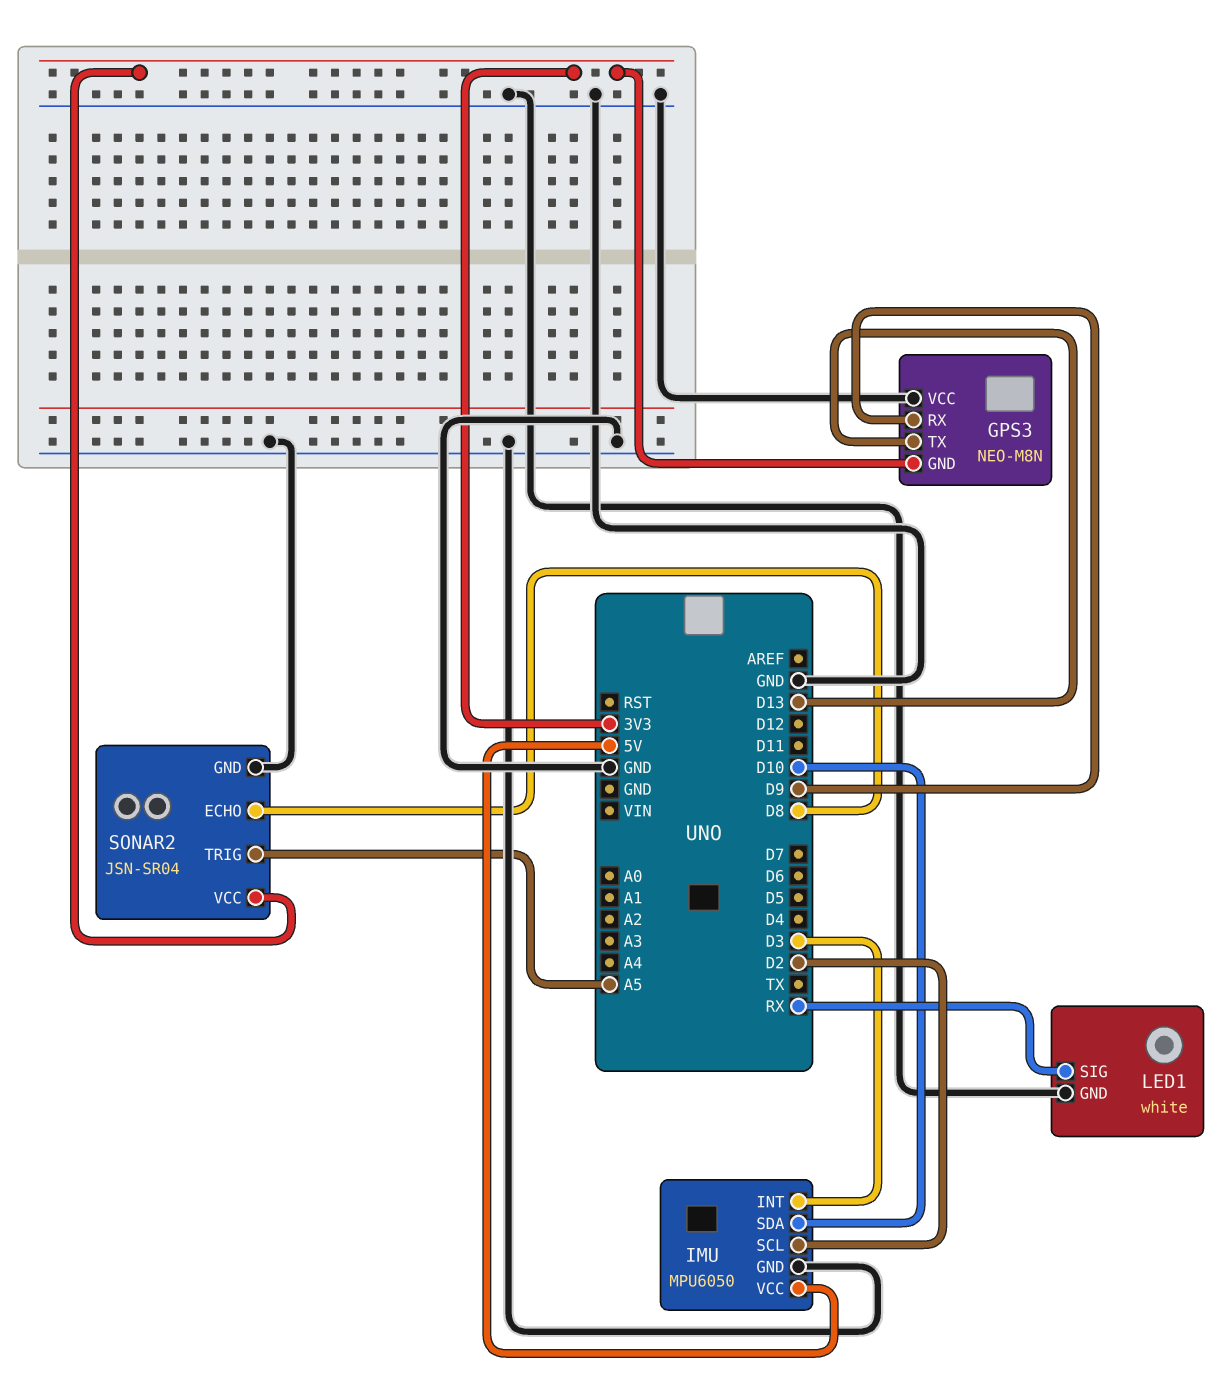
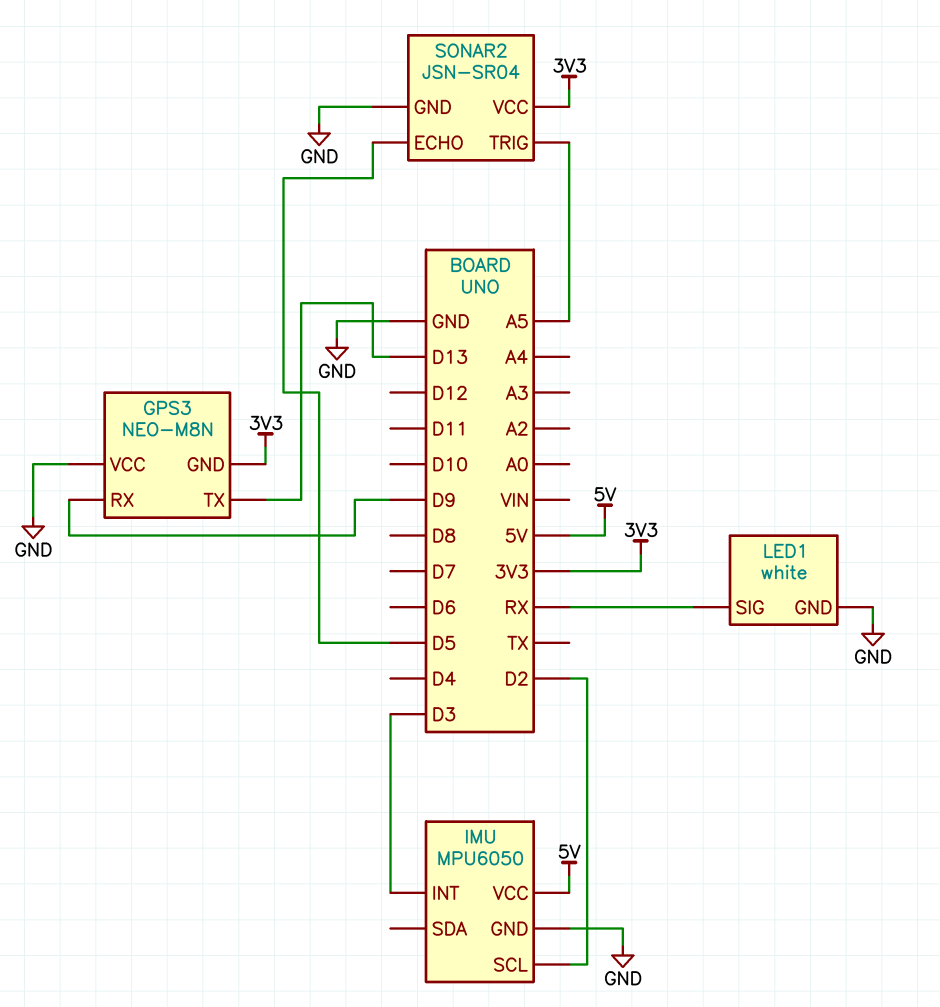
IMU pin SDA: D10 -> none
SONAR2 pin ECHO: D8 -> D5

